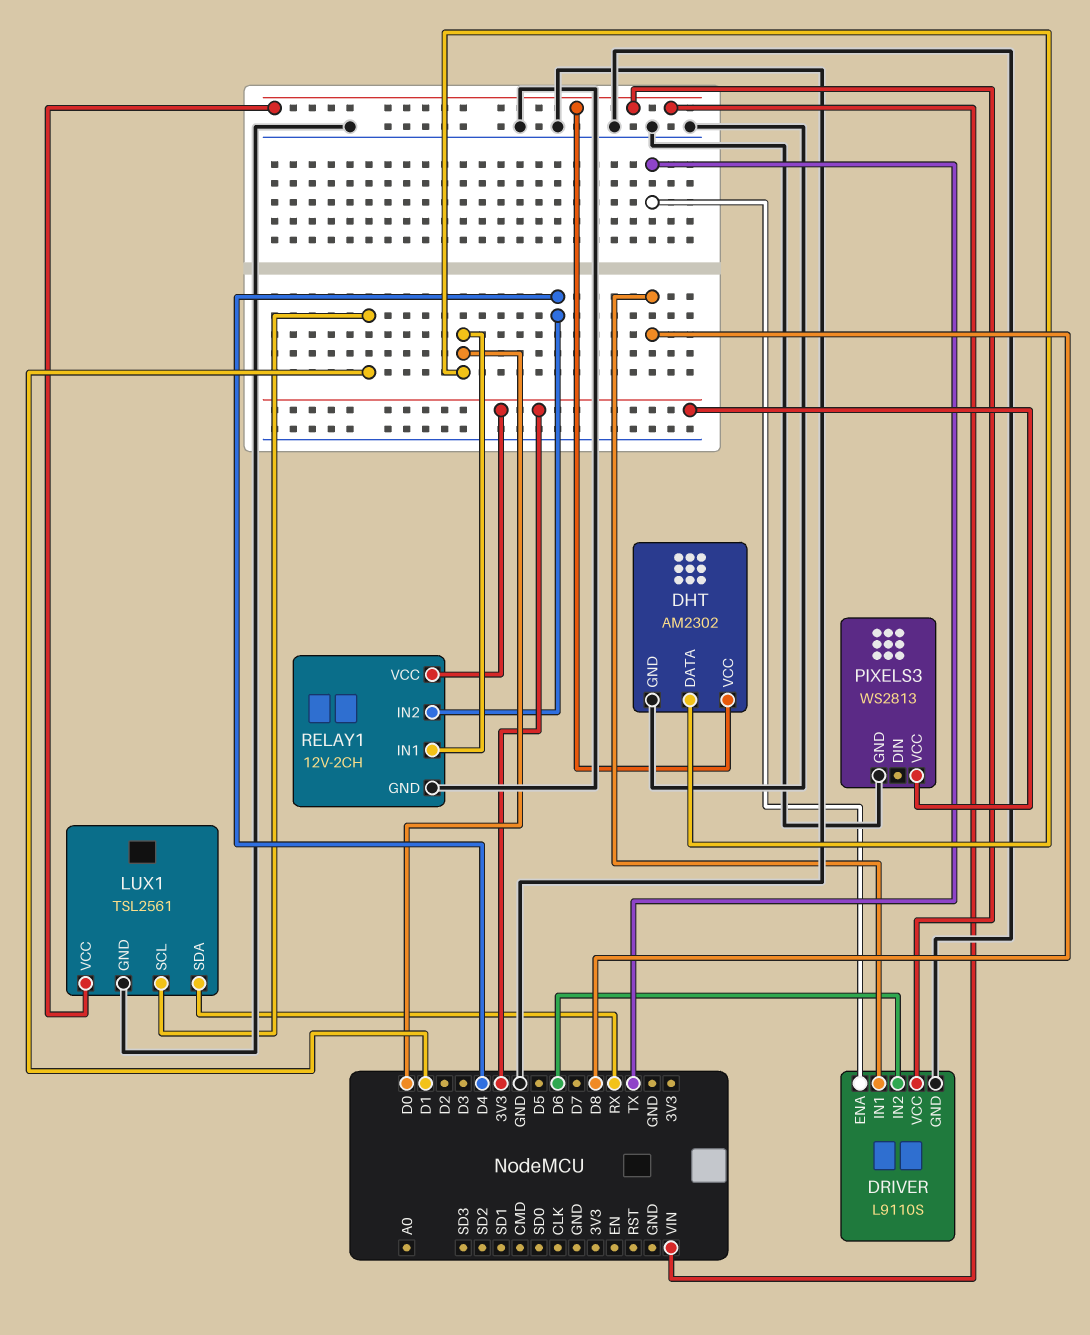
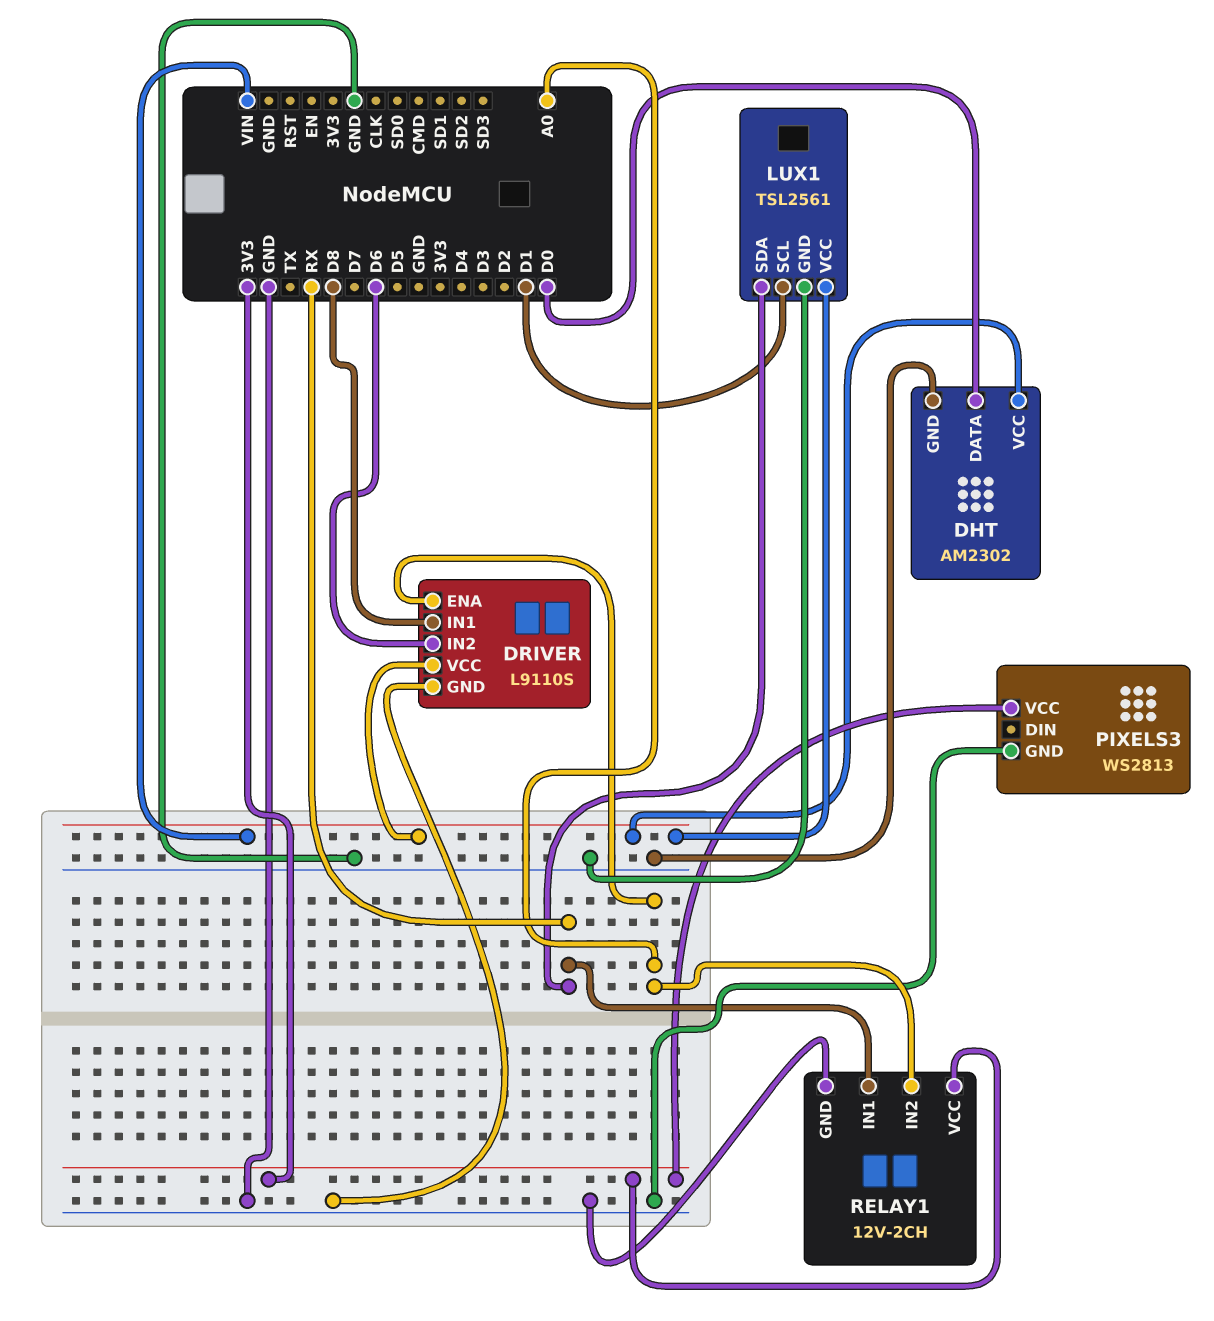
DRIVER pin ENA: TX -> A0
RELAY1 pin IN1: D0 -> RX
RELAY1 pin IN2: D4 -> A0

